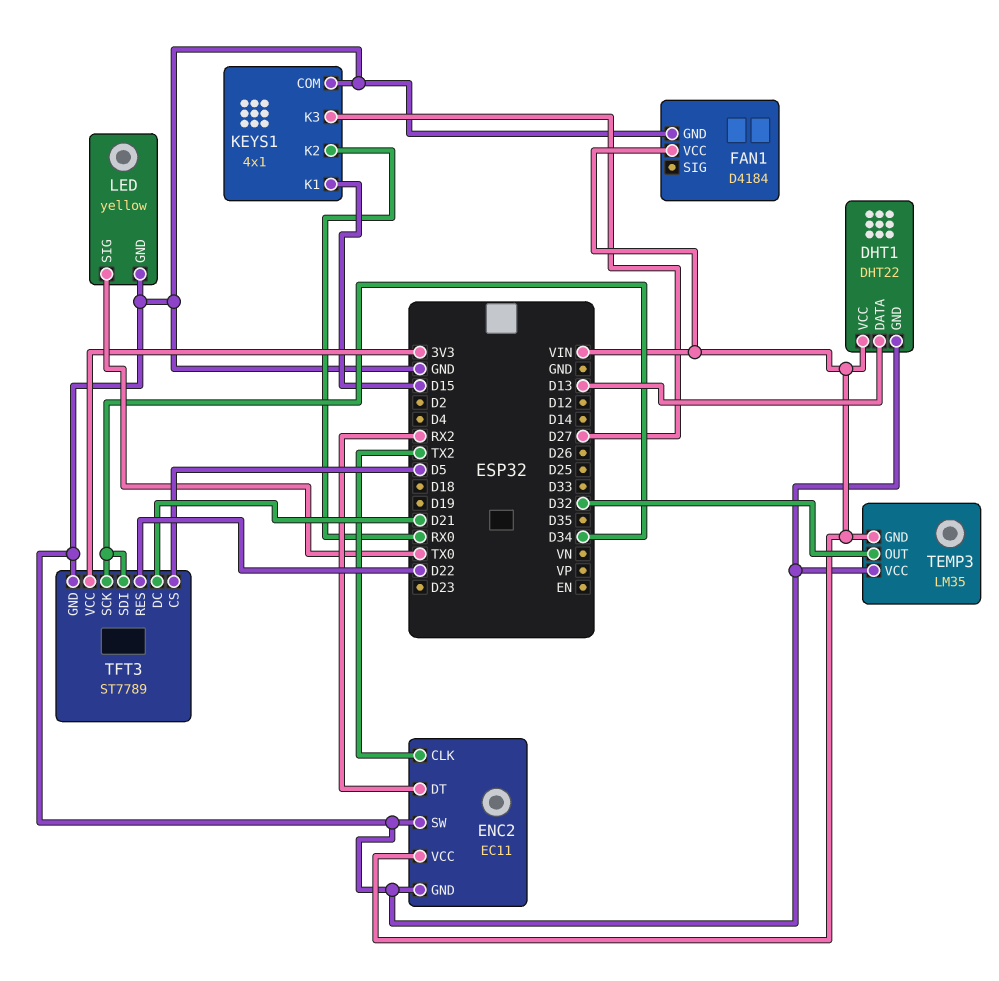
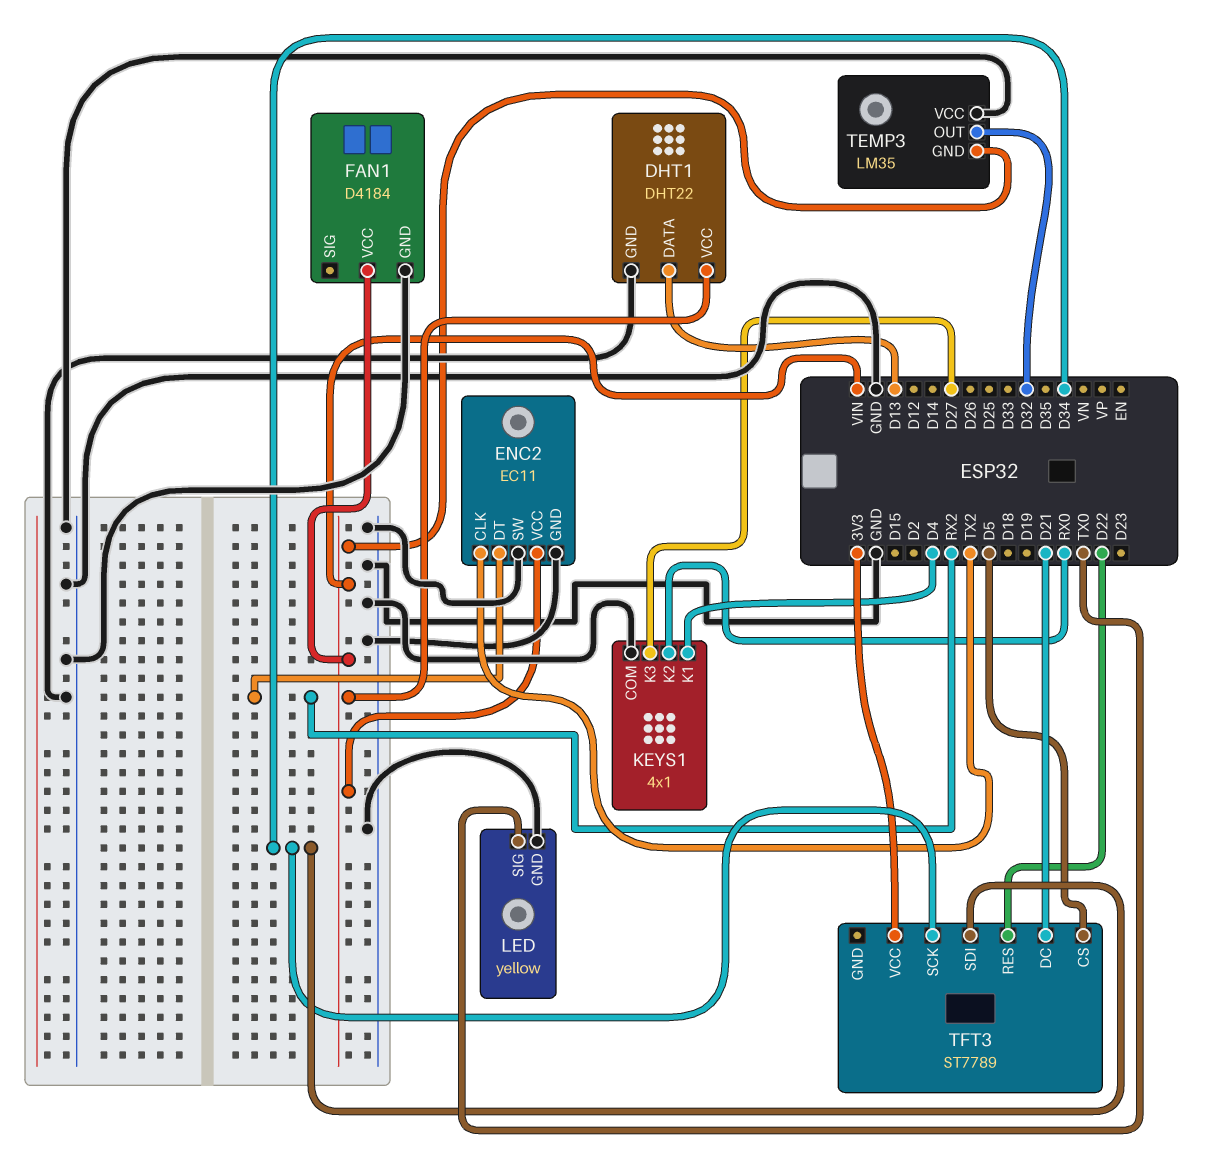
KEYS1 pin K1: D15 -> D4
TFT3 pin GND: GND -> none

